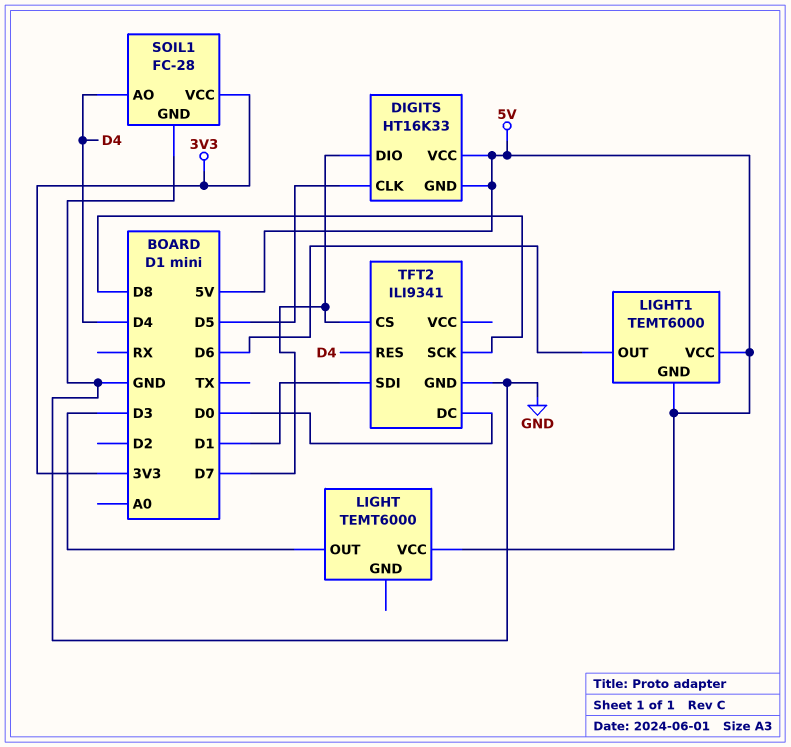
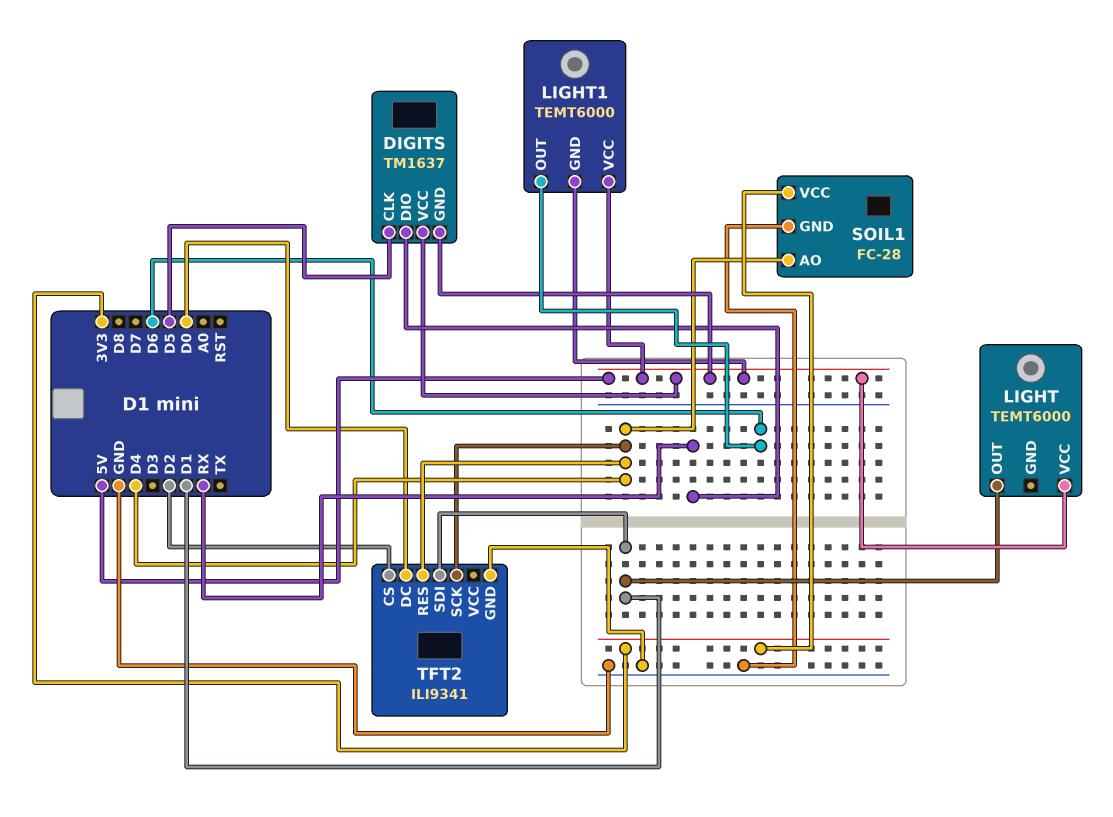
DIGITS: HT16K33 -> TM1637
DIGITS pin DIO: D7 -> RX
LIGHT pin OUT: D3 -> D1
TFT2 pin CS: D7 -> D2
TFT2 pin SCK: D8 -> D4

